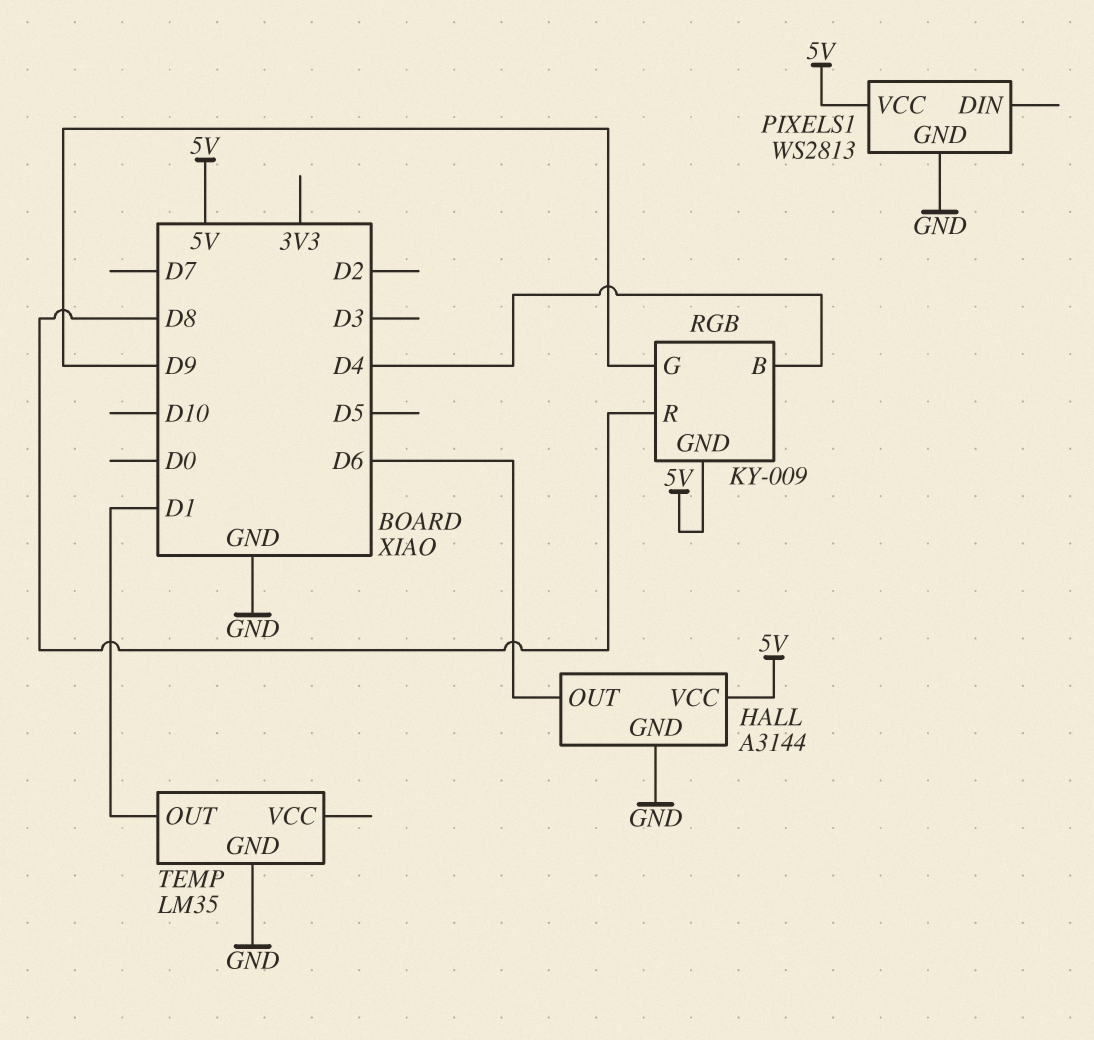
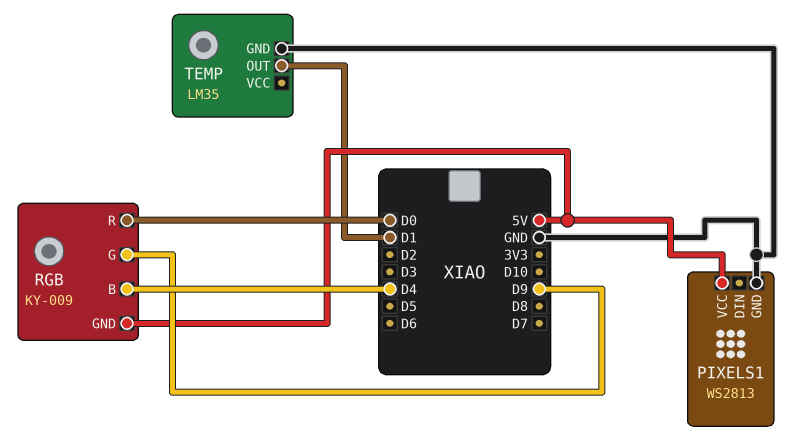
HALL: A3144 -> none
HALL pin GND: GND -> none
HALL pin OUT: D6 -> none
HALL pin VCC: 5V -> none
RGB pin R: D8 -> D0

